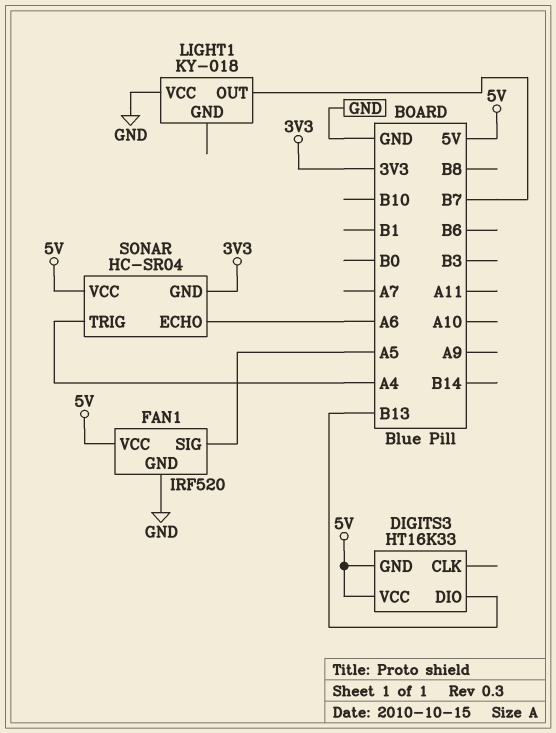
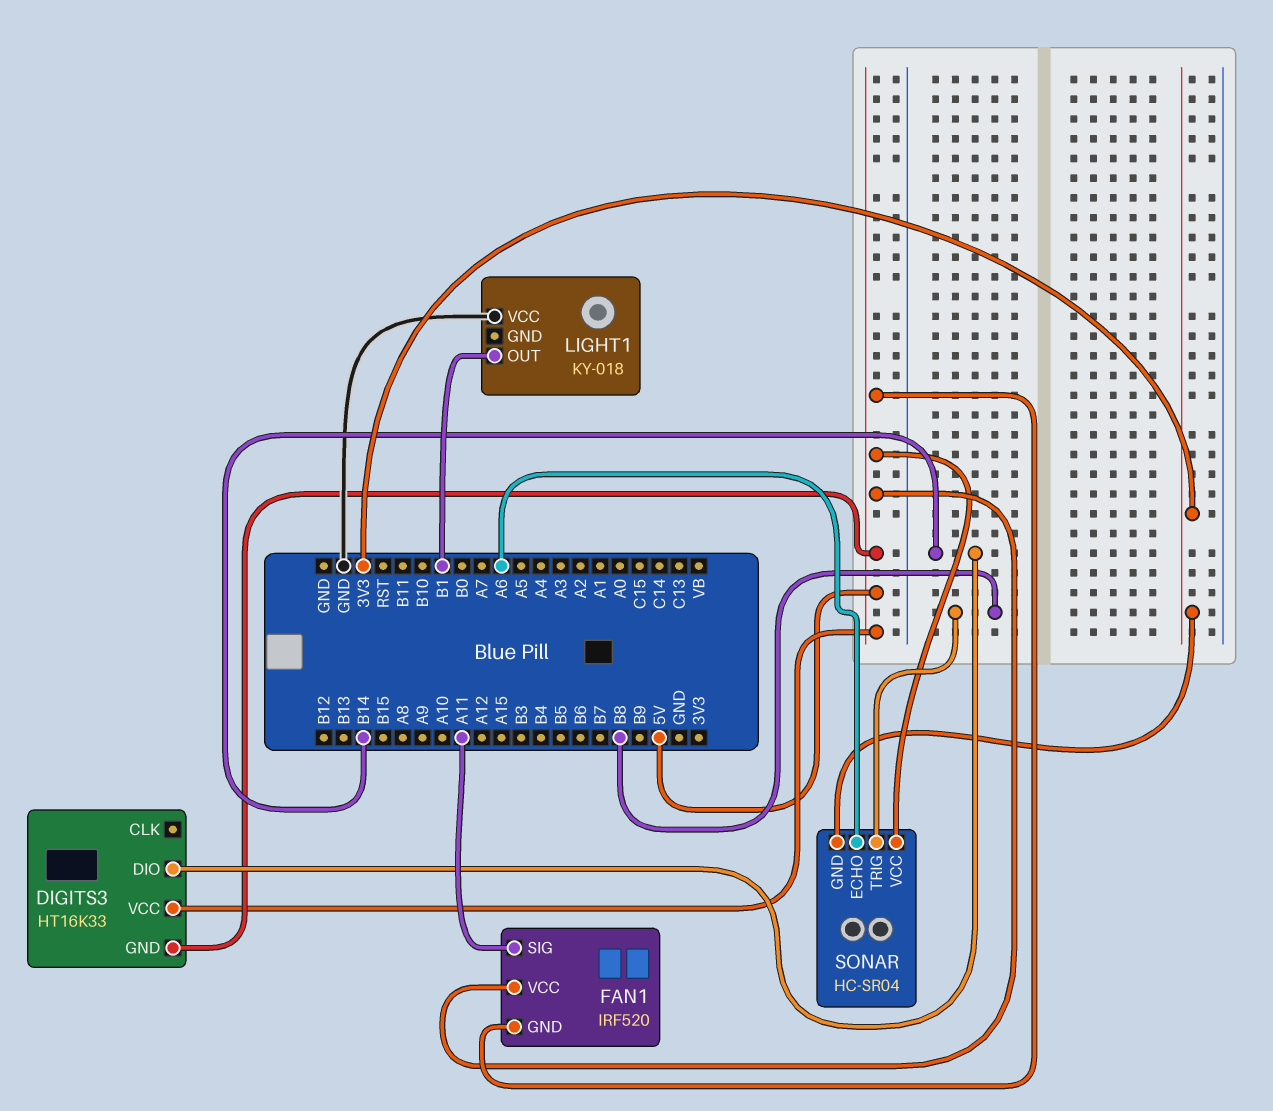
DIGITS3 pin DIO: B13 -> B14
FAN1 pin GND: GND -> 5V
FAN1 pin SIG: A5 -> A11
LIGHT1 pin OUT: B7 -> B1
SONAR pin TRIG: A4 -> B8

